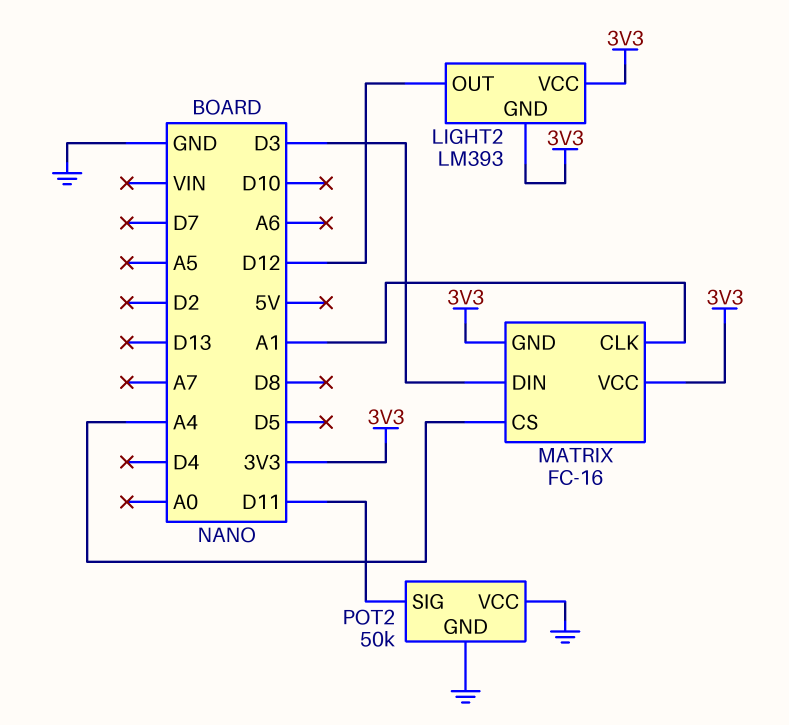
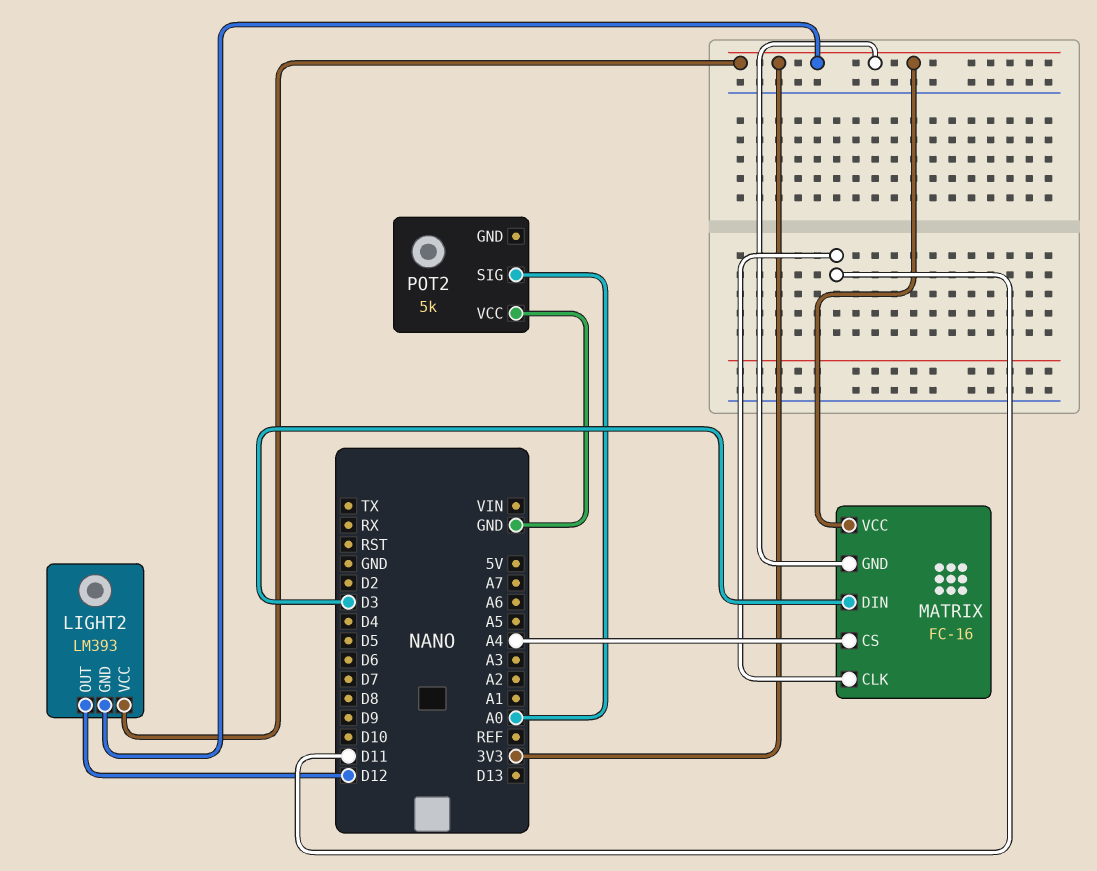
MATRIX pin CLK: A1 -> D11
POT2: 50k -> 5k
POT2 pin GND: GND -> none
POT2 pin SIG: D11 -> A0

